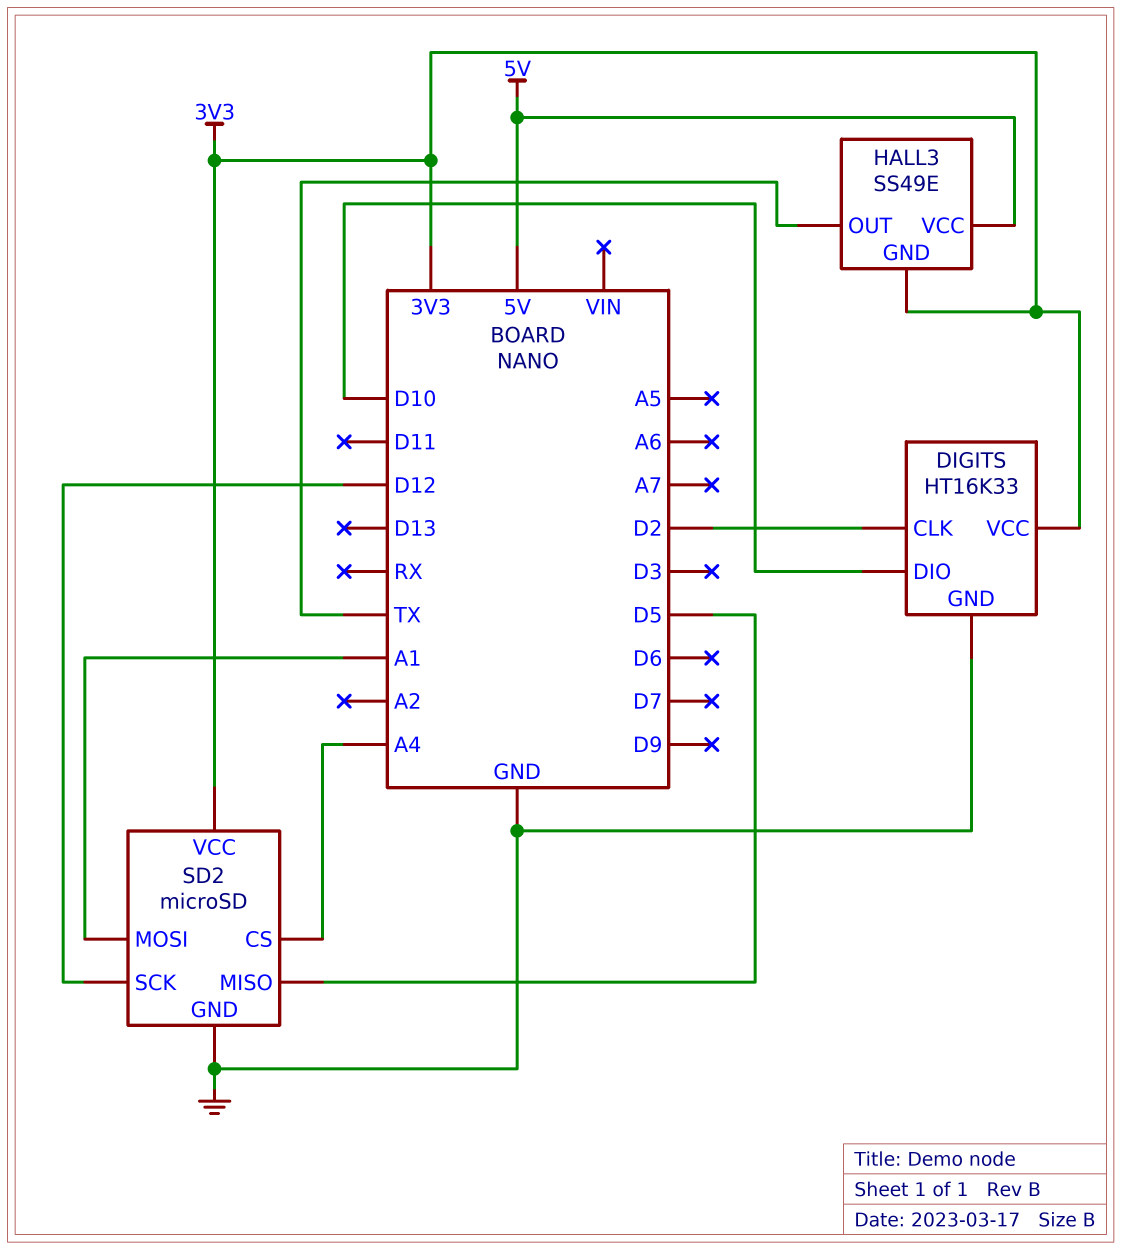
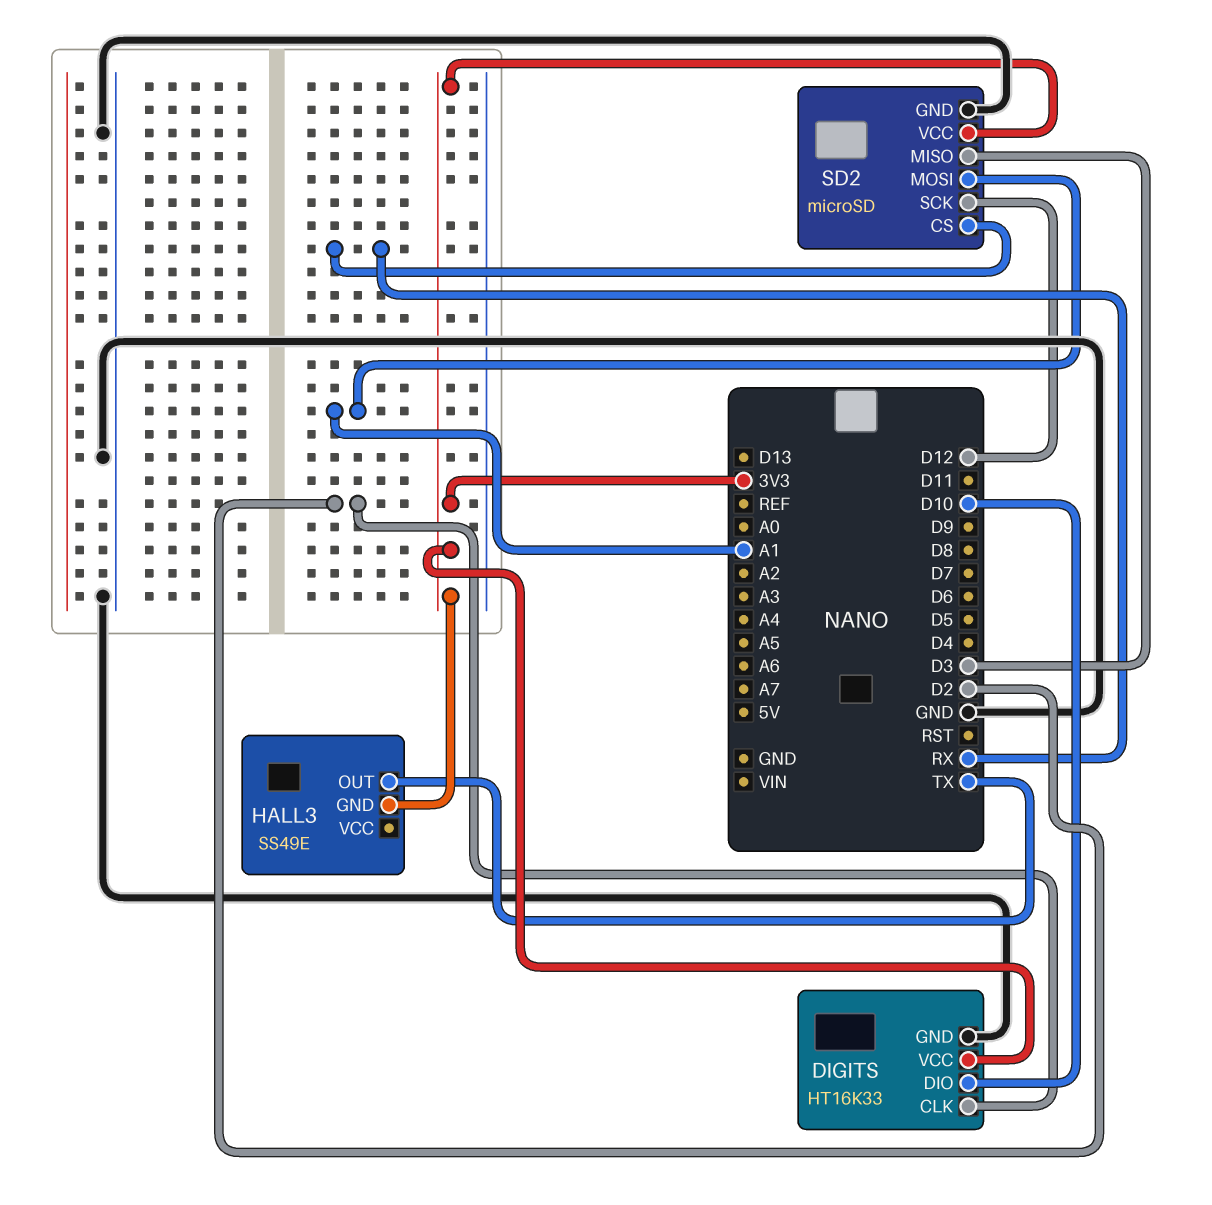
HALL3 pin VCC: 5V -> none
SD2 pin CS: A4 -> RX
SD2 pin MISO: D5 -> D3

